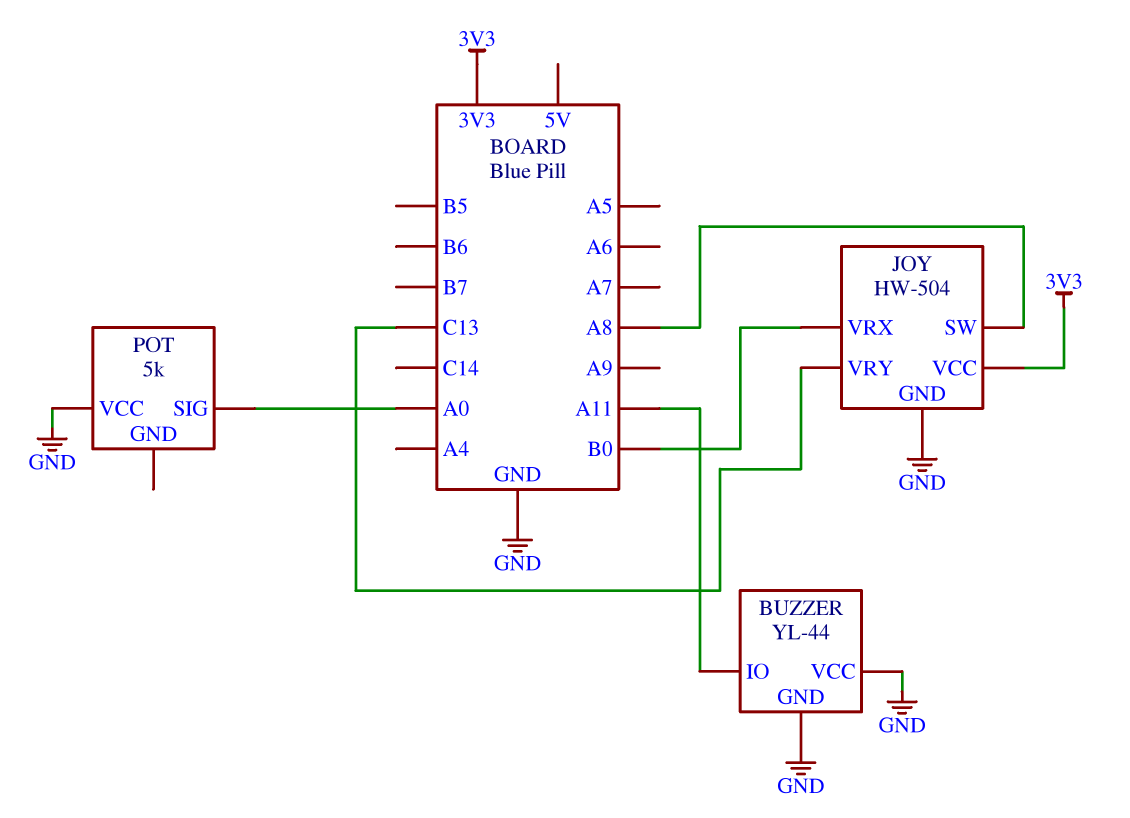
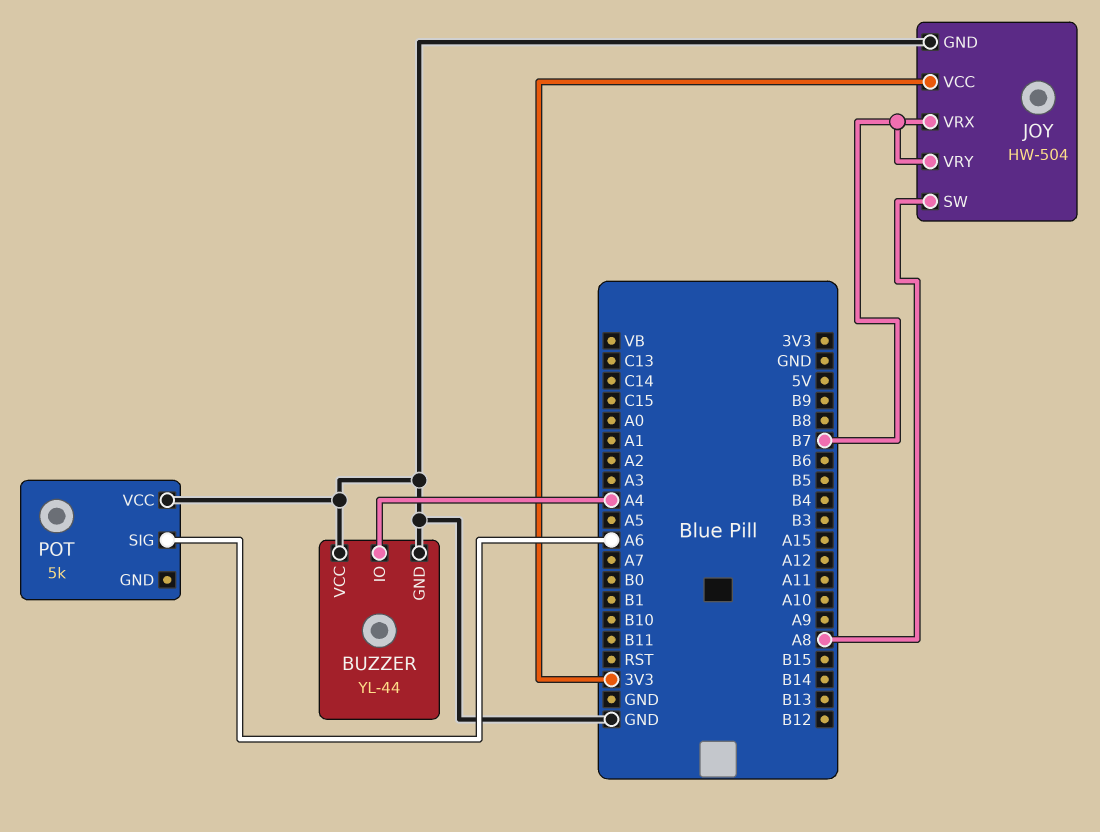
BUZZER pin IO: A11 -> A4
JOY pin VRX: B0 -> B7
JOY pin VRY: C13 -> B7
POT pin SIG: A0 -> A6

